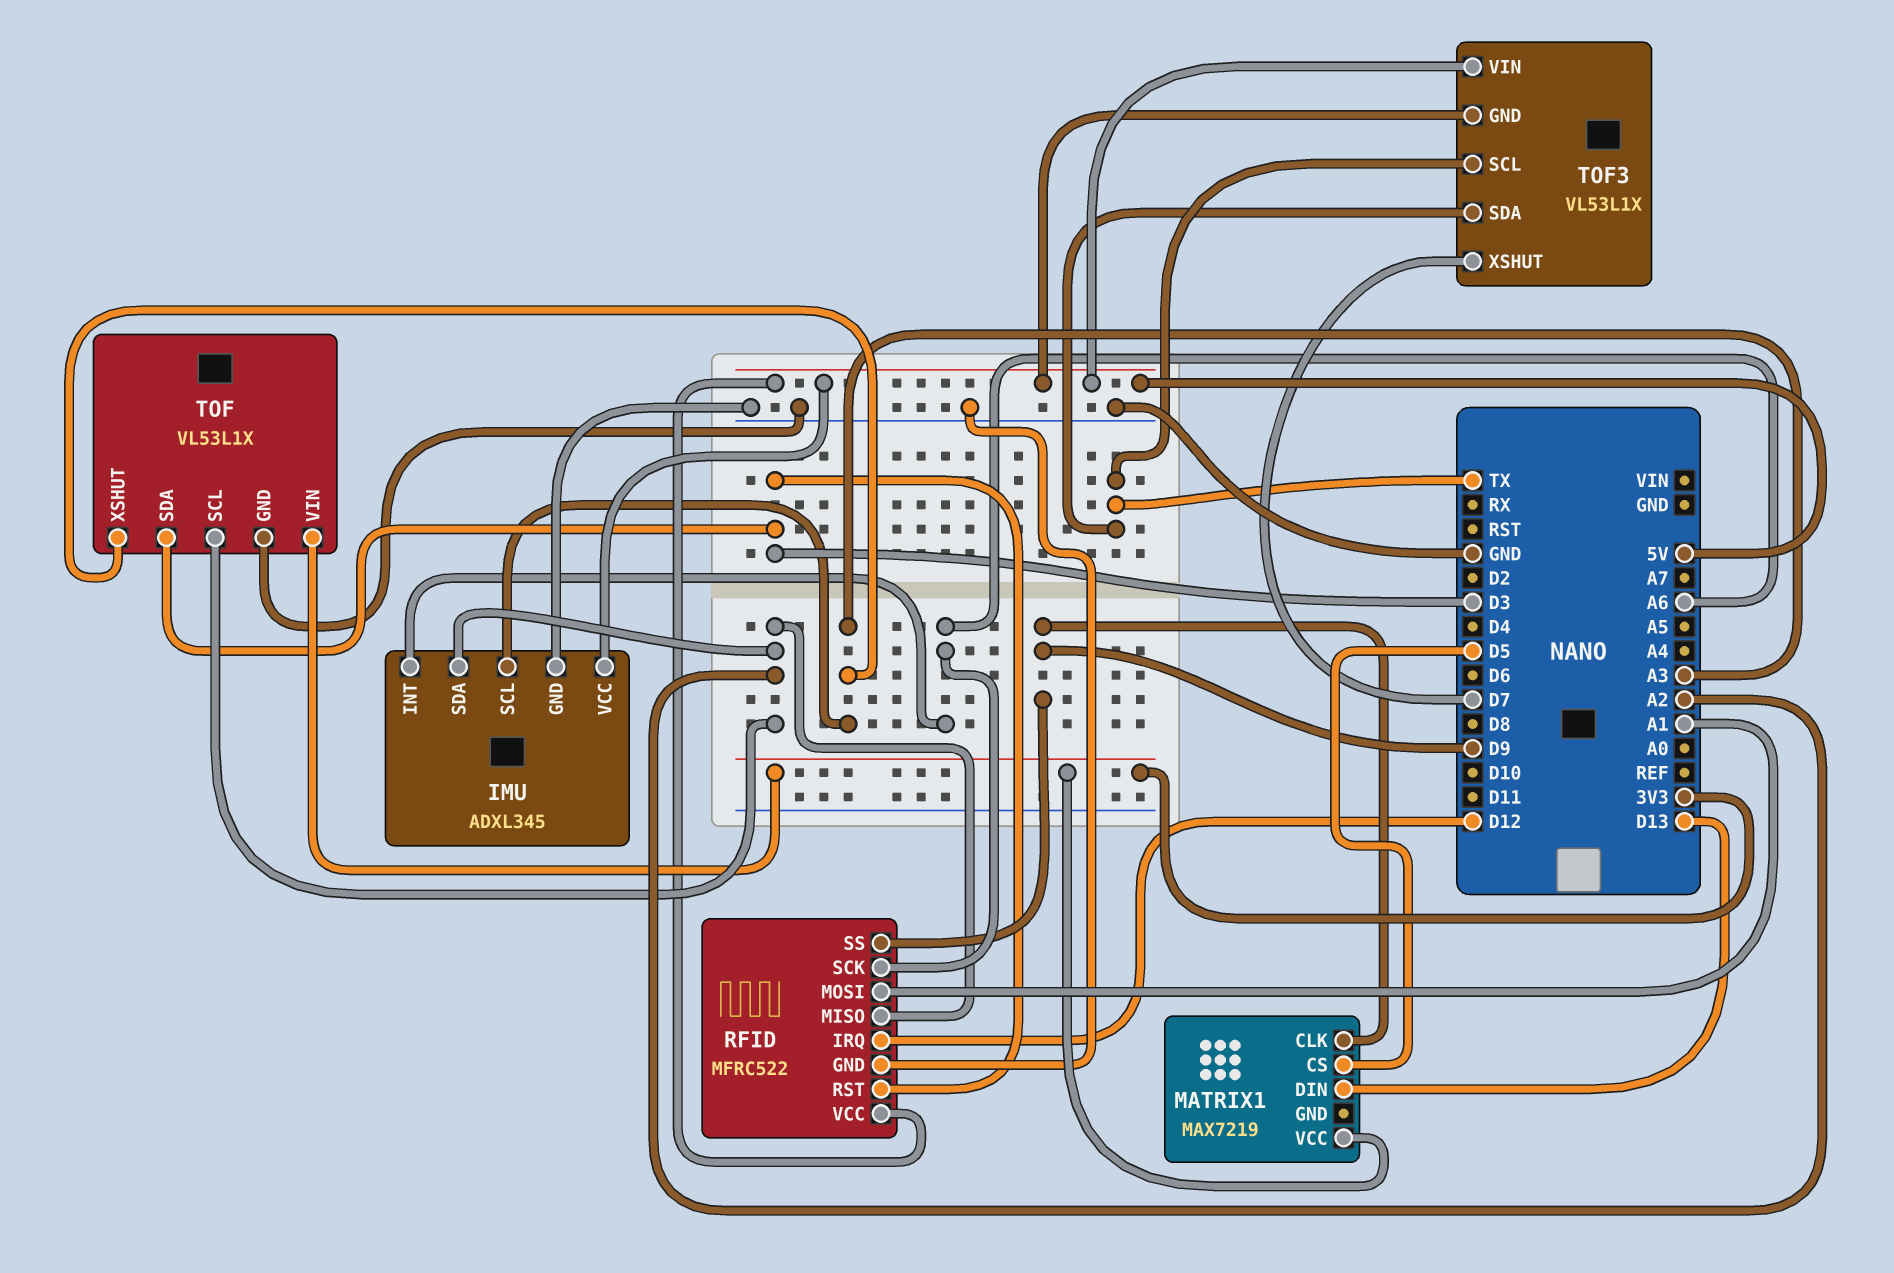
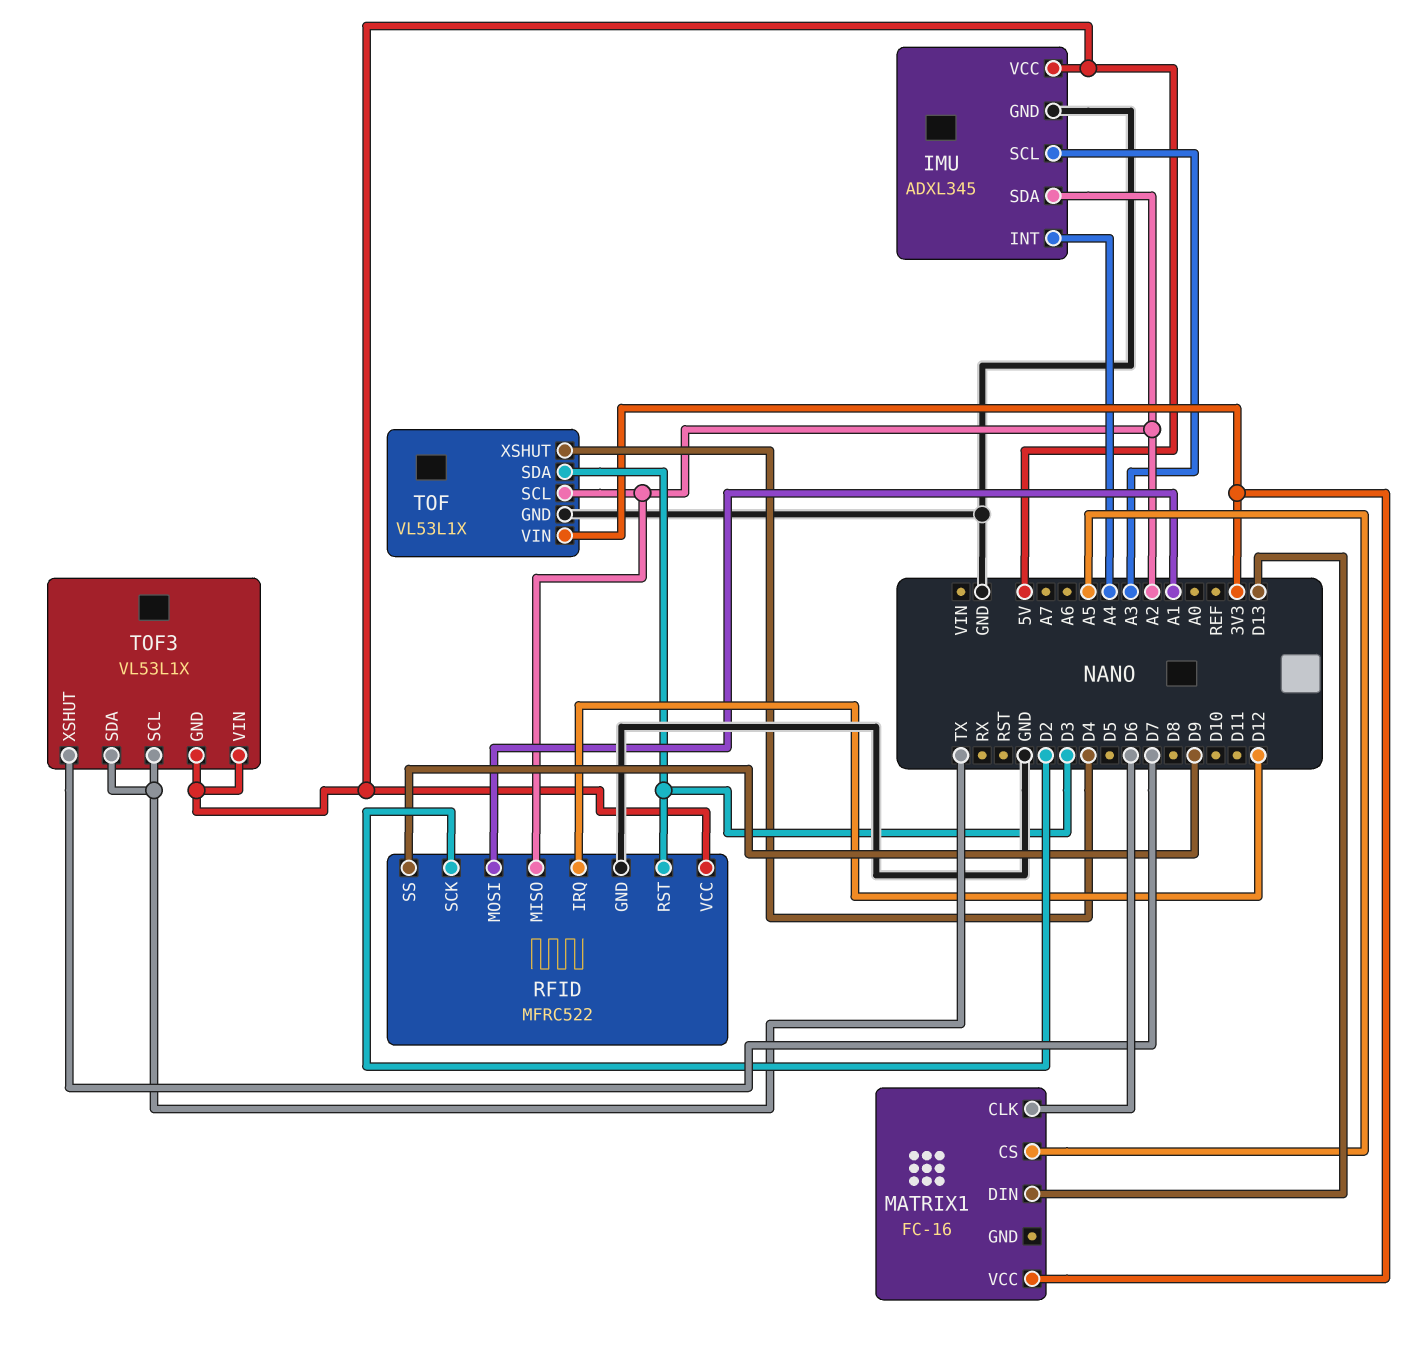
IMU pin INT: A6 -> A4
MATRIX1: MAX7219 -> FC-16
MATRIX1 pin CLK: D9 -> D6
MATRIX1 pin CS: D5 -> A5
RFID pin SCK: A6 -> D2
TOF pin XSHUT: A3 -> D4

